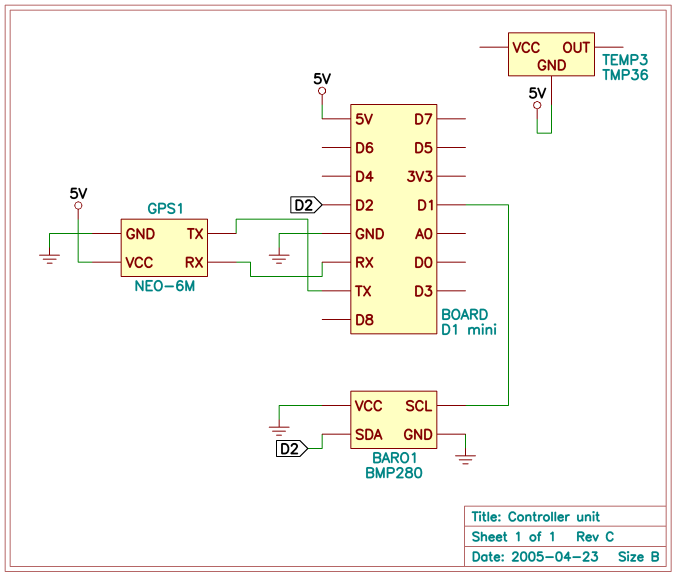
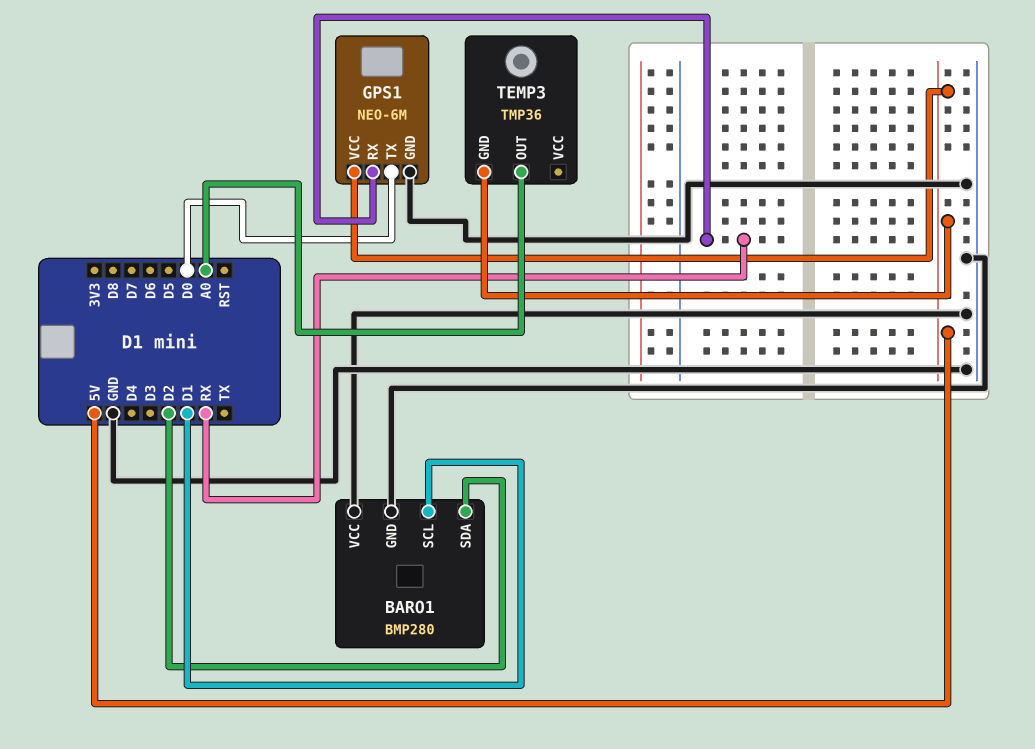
GPS1 pin TX: TX -> D0
TEMP3 pin OUT: none -> A0

